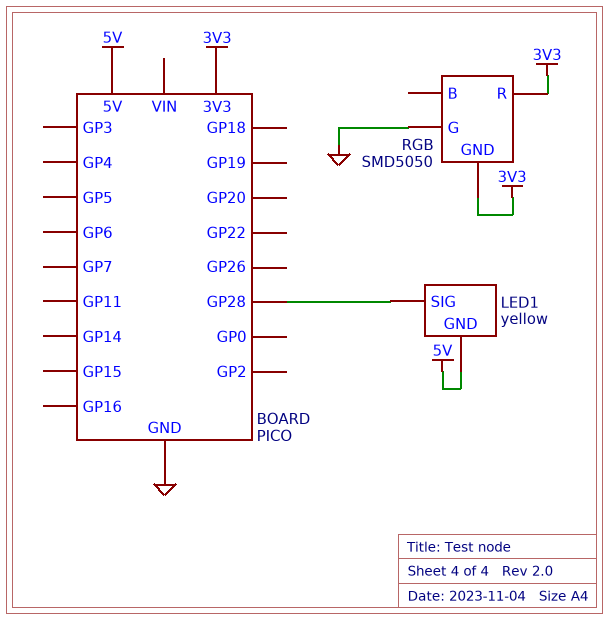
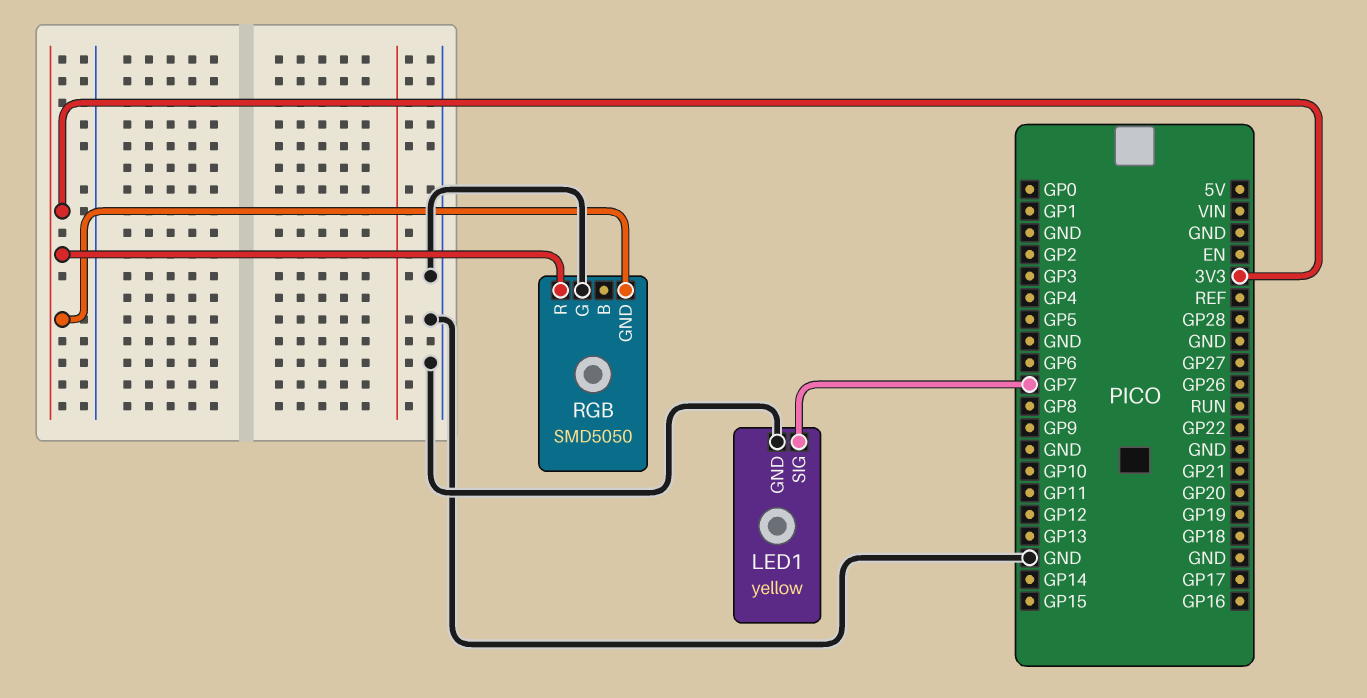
LED1 pin GND: 5V -> GND
LED1 pin SIG: GP28 -> GP7

